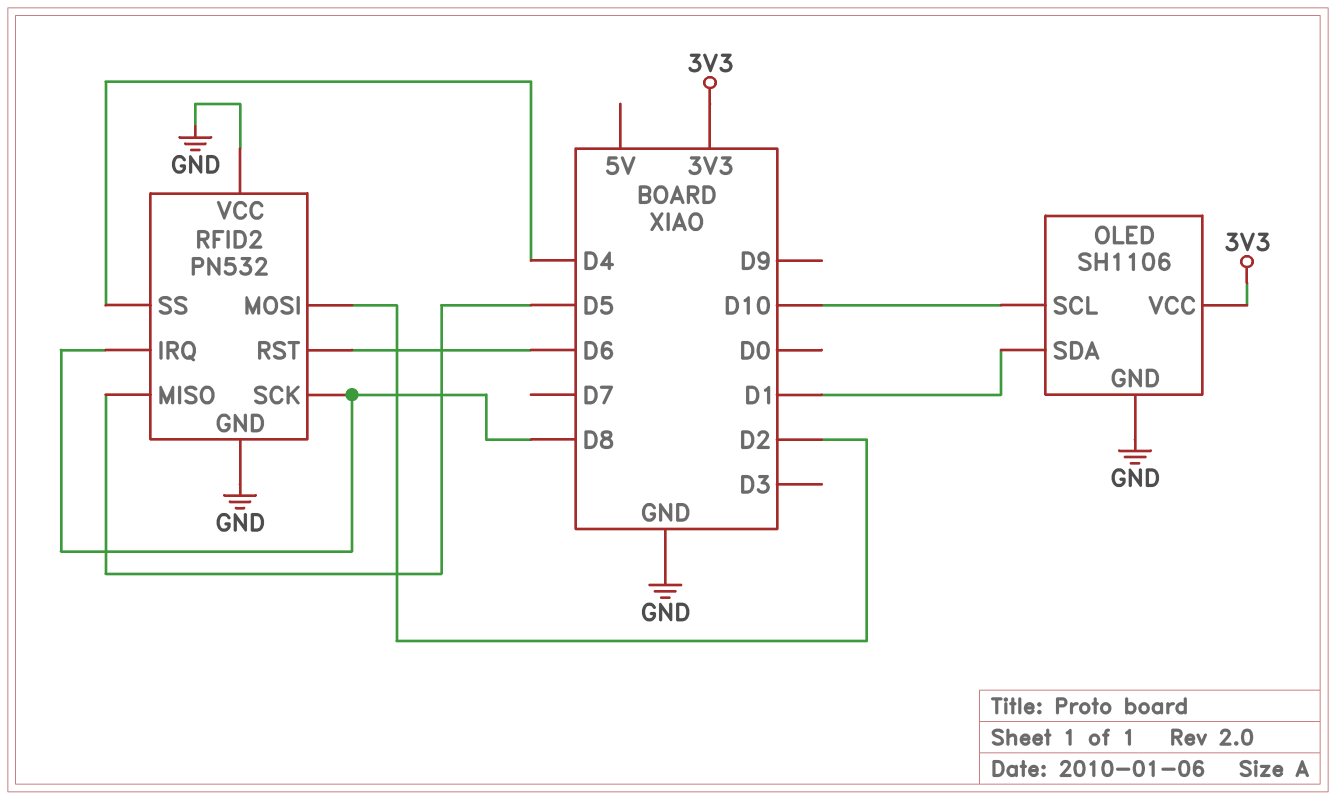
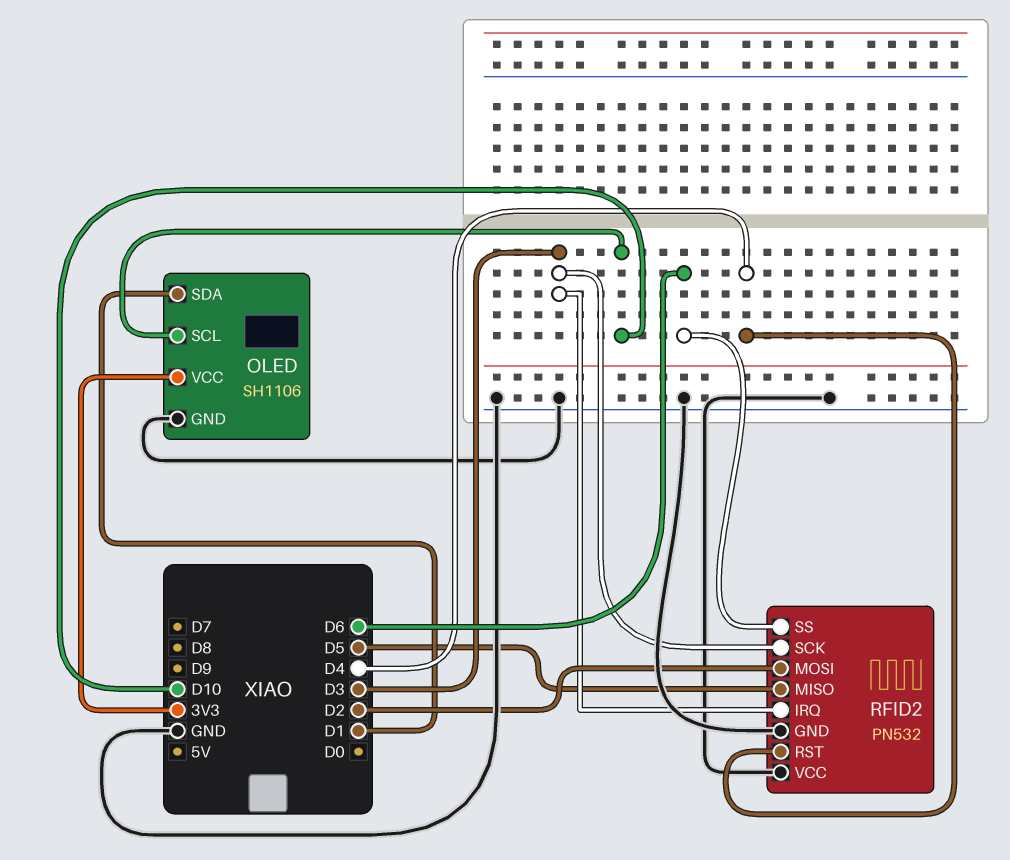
RFID2 pin IRQ: D8 -> D3
RFID2 pin RST: D6 -> D4
RFID2 pin SCK: D8 -> D3
RFID2 pin SS: D4 -> D6

